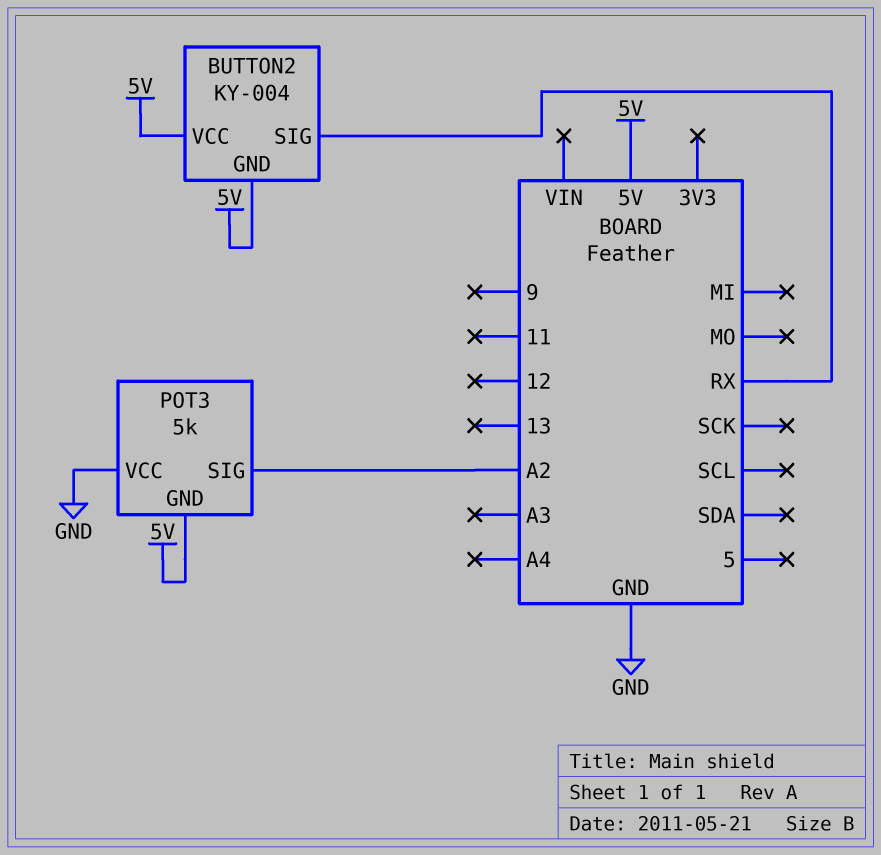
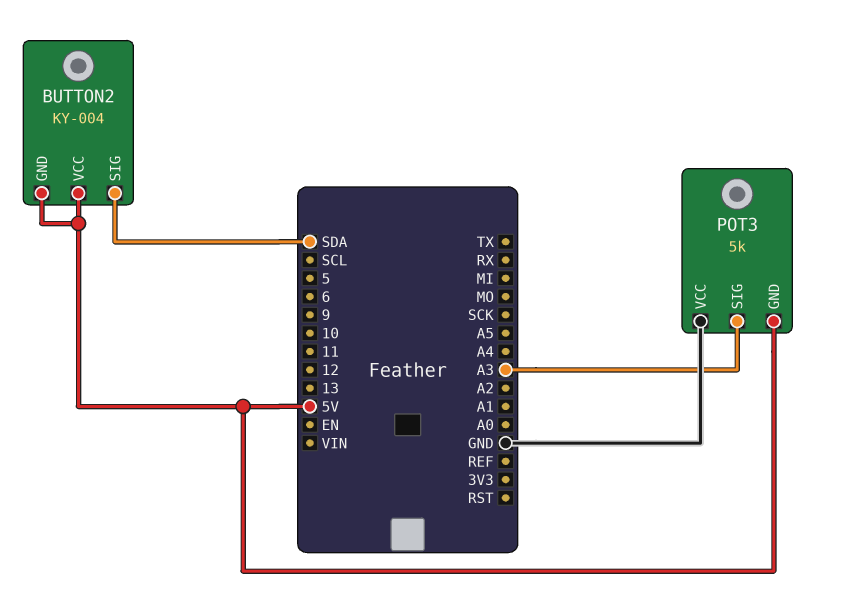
BUTTON2 pin SIG: RX -> SDA
POT3 pin SIG: A2 -> A3

